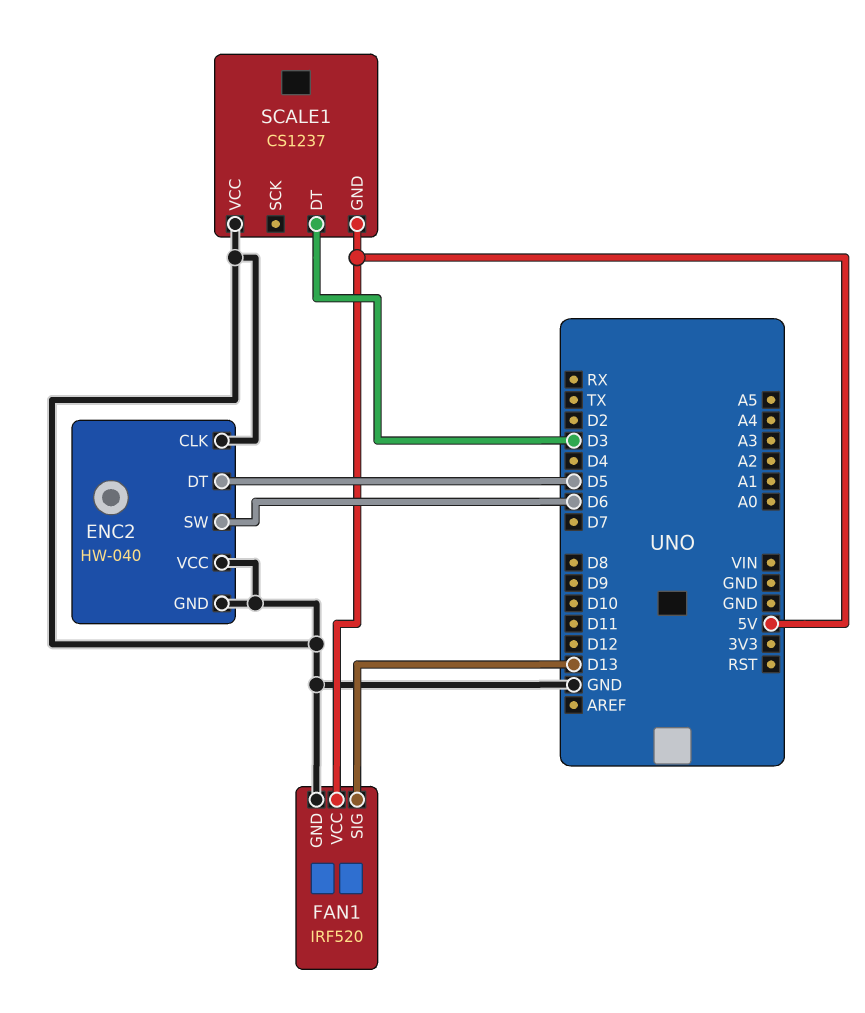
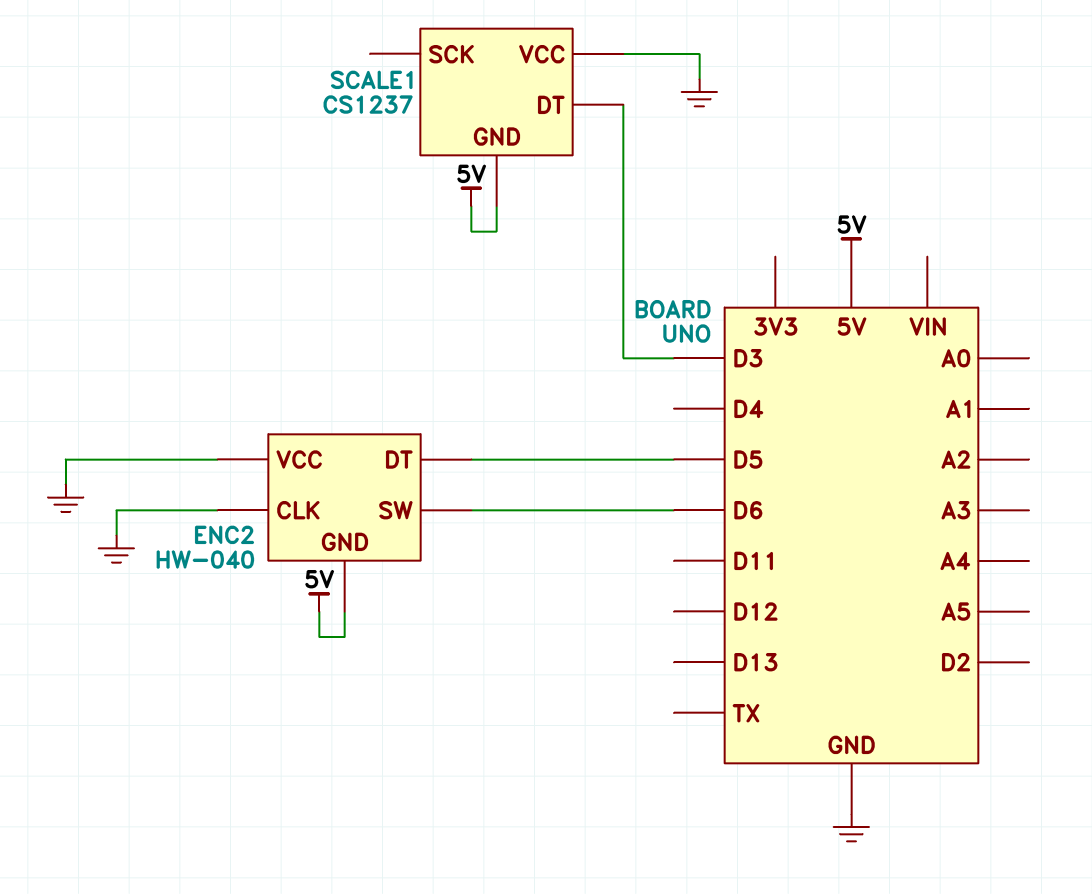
ENC2 pin GND: GND -> 5V
FAN1: IRF520 -> none
FAN1 pin GND: GND -> none
FAN1 pin SIG: D13 -> none
FAN1 pin VCC: 5V -> none

